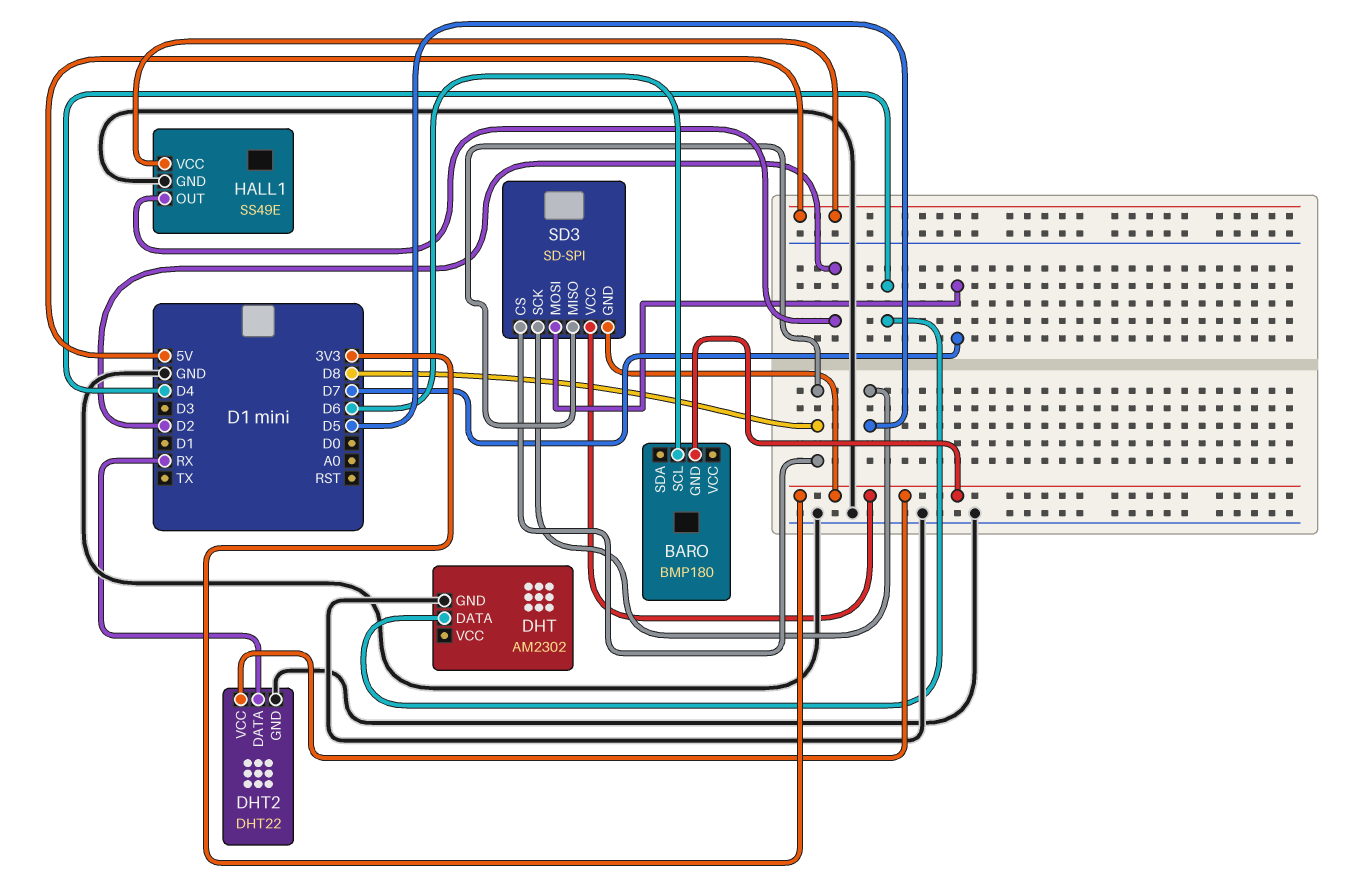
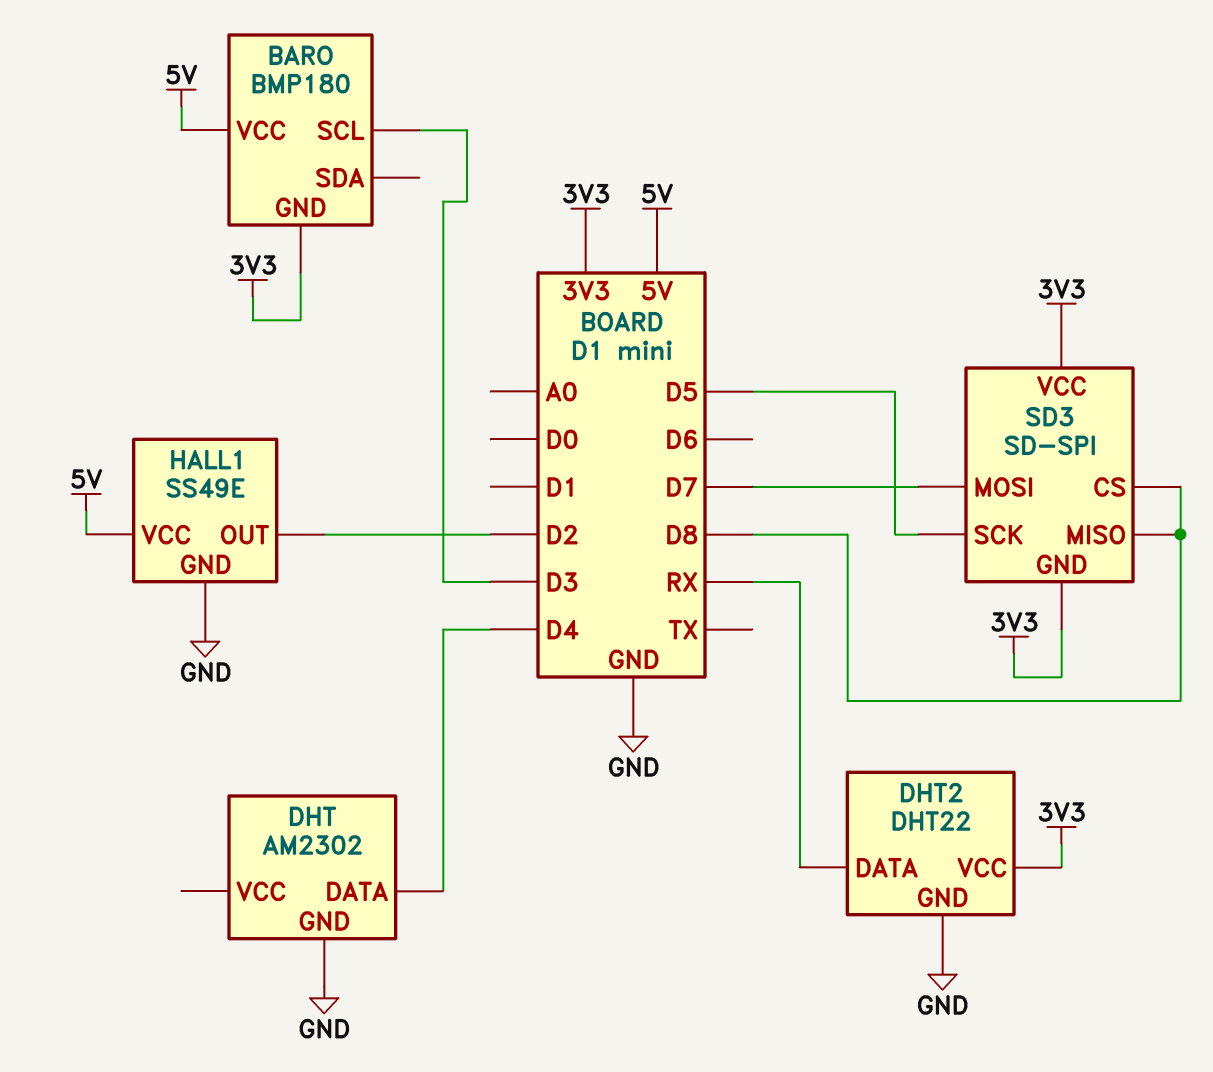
BARO pin SCL: D6 -> D3
BARO pin VCC: none -> 5V

